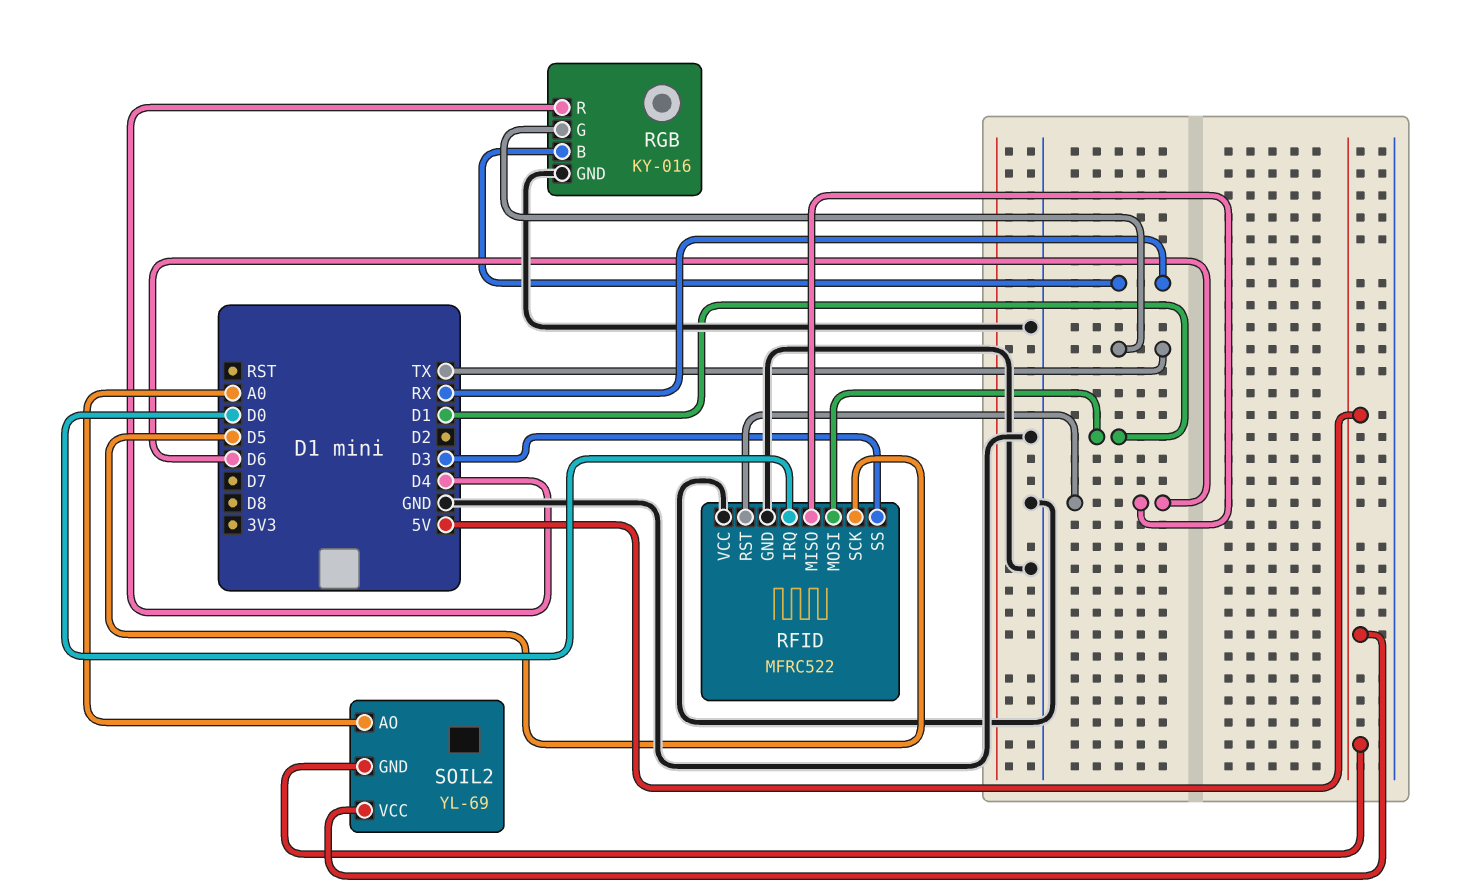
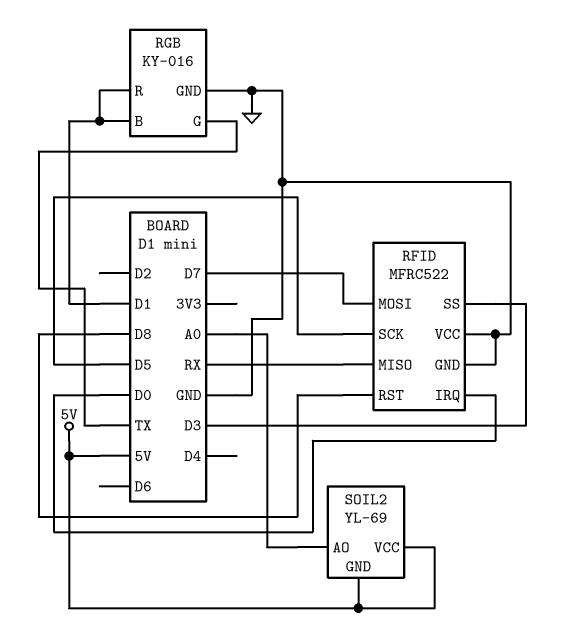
RFID pin MISO: D6 -> RX
RFID pin MOSI: D1 -> D7
RFID pin RST: D6 -> D8
RGB pin B: RX -> D1
RGB pin R: D4 -> D1

